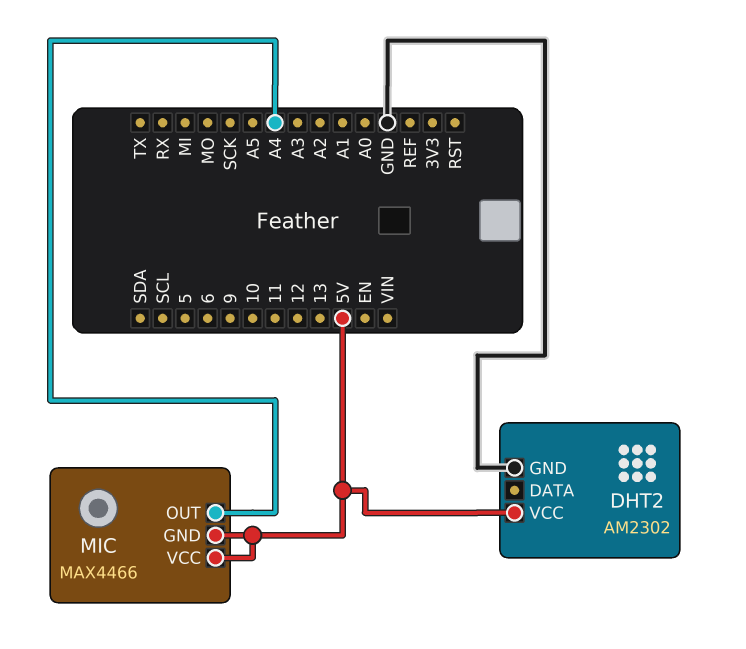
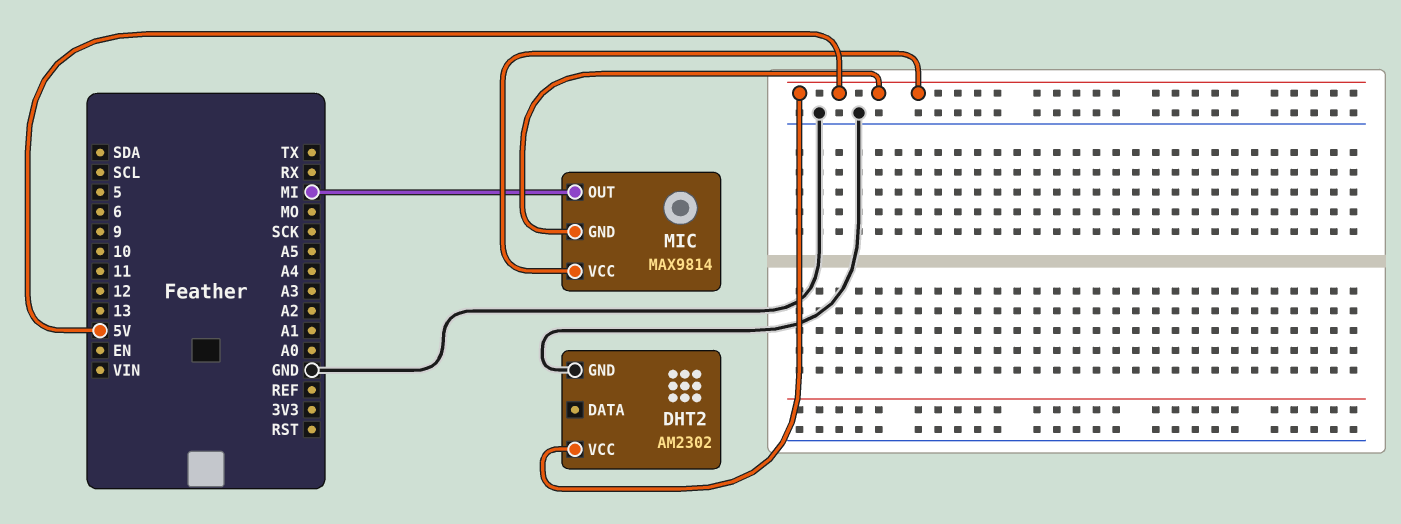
MIC: MAX4466 -> MAX9814
MIC pin OUT: A4 -> MI

